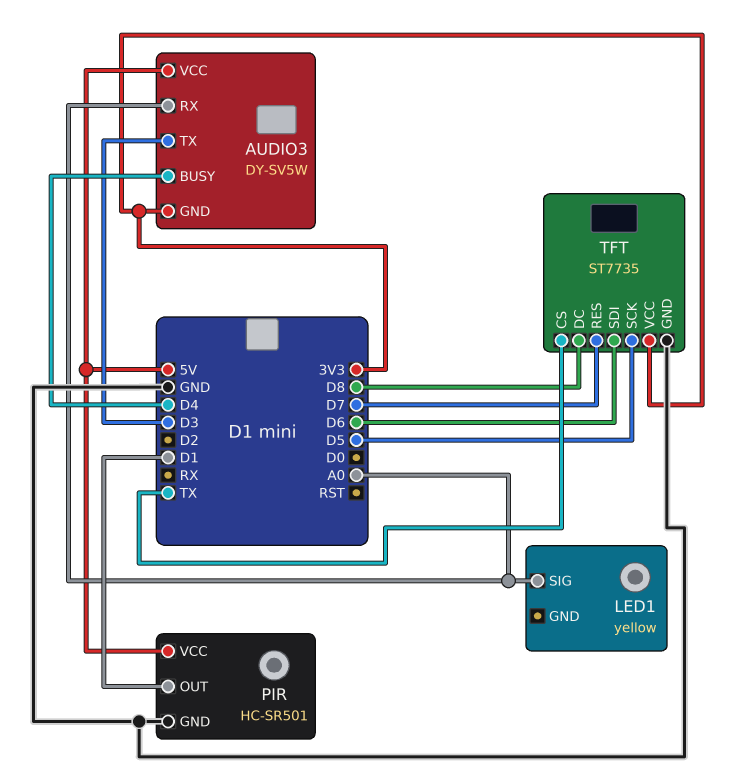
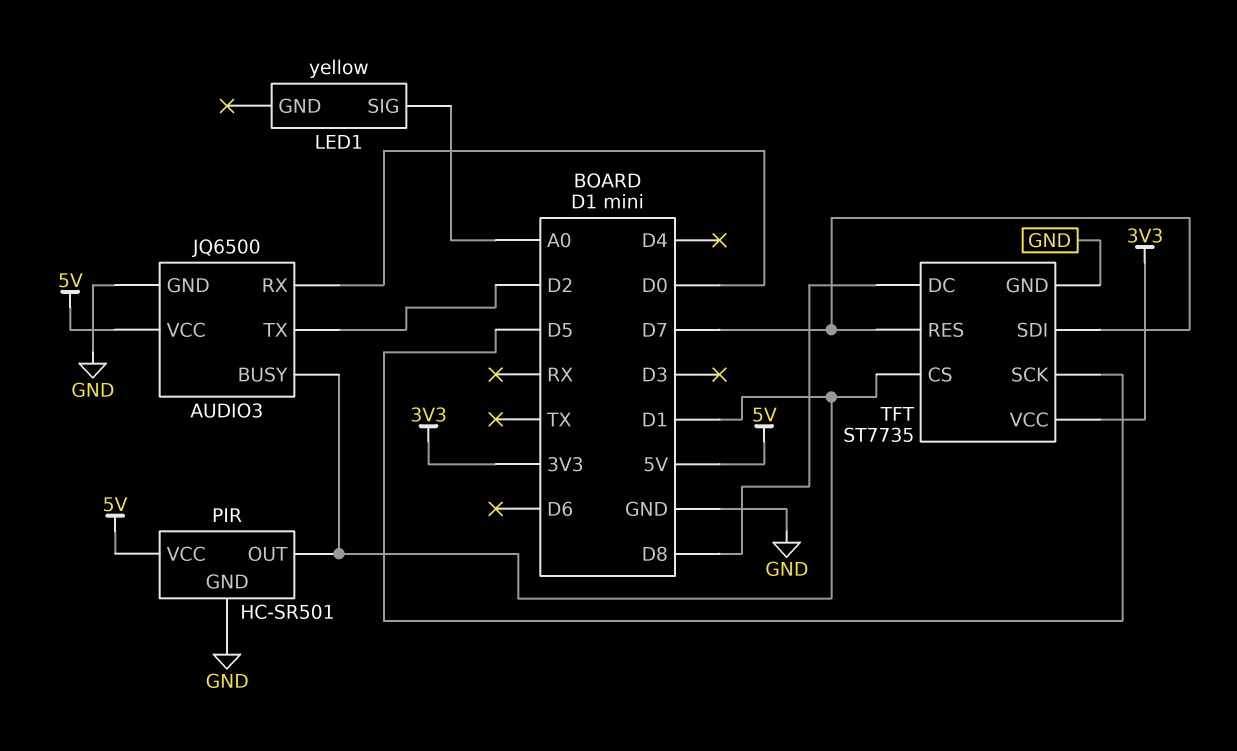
AUDIO3: DY-SV5W -> JQ6500
AUDIO3 pin BUSY: D4 -> D1
AUDIO3 pin GND: 3V3 -> GND
AUDIO3 pin RX: A0 -> D0
AUDIO3 pin TX: D3 -> D2
TFT pin CS: TX -> D1
TFT pin SDI: D6 -> D7

